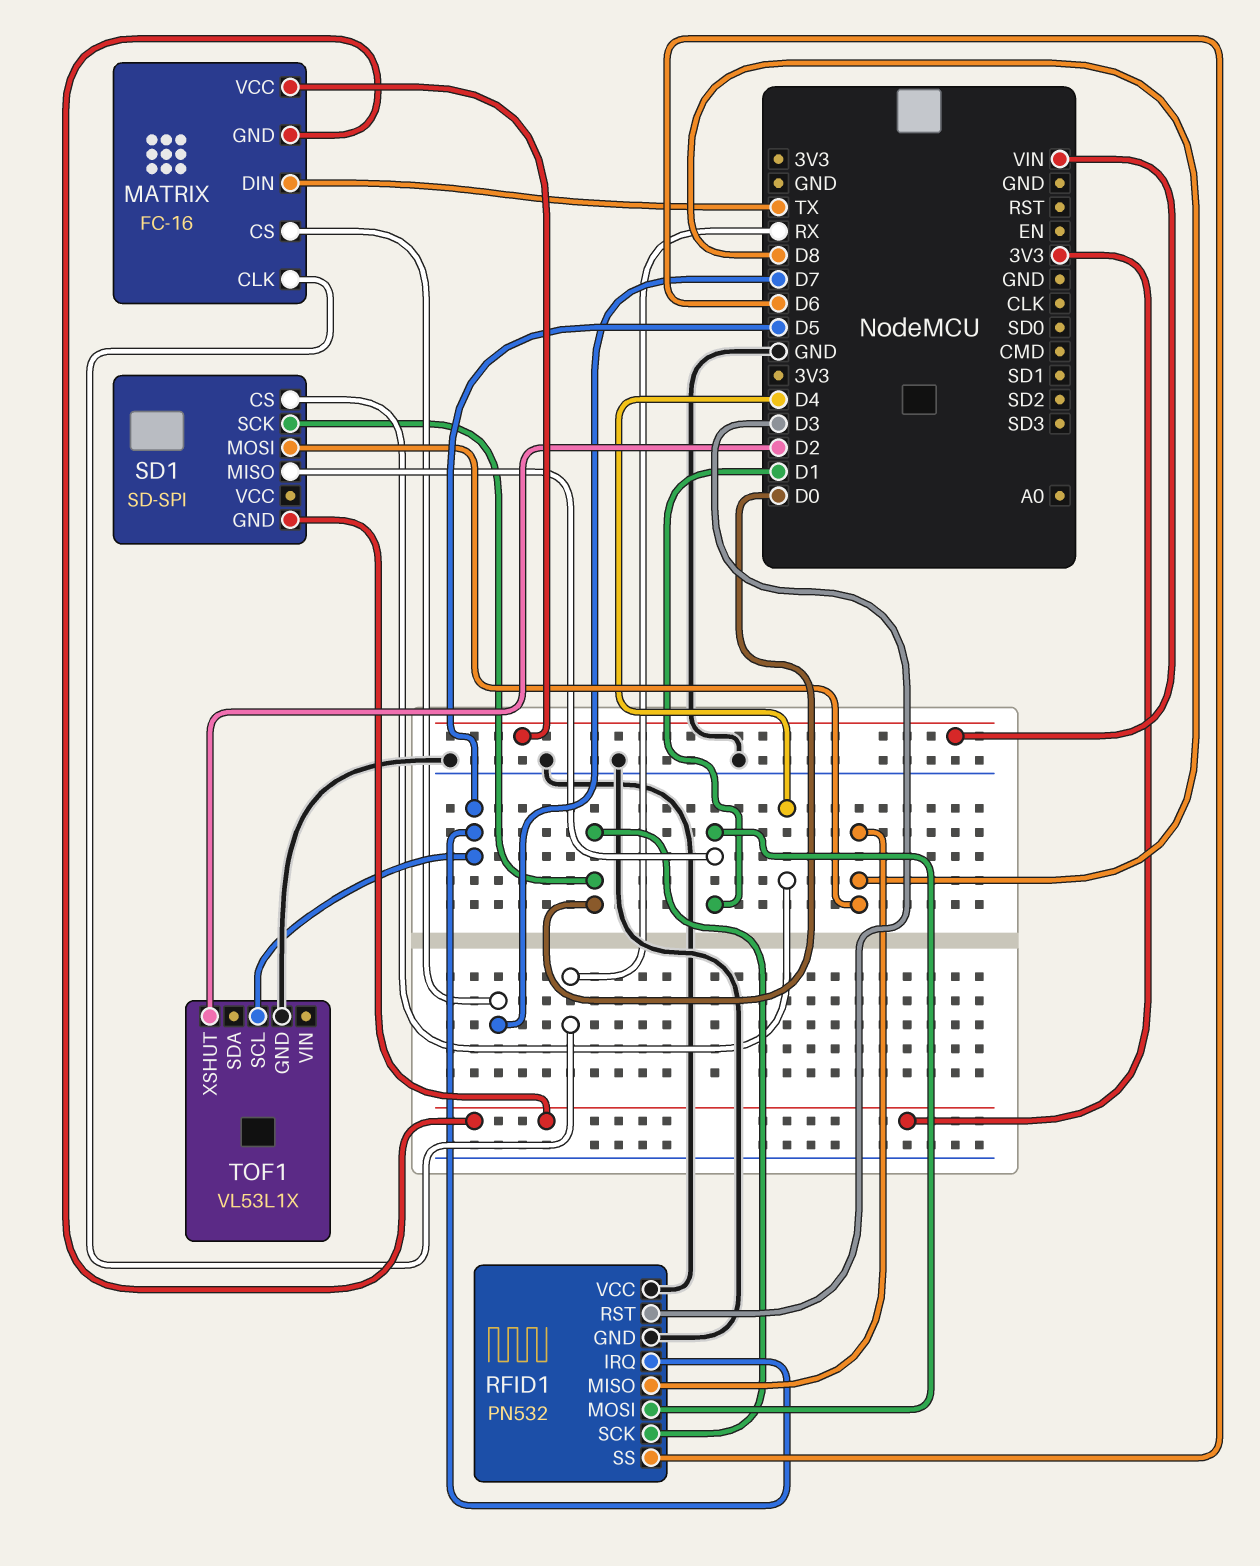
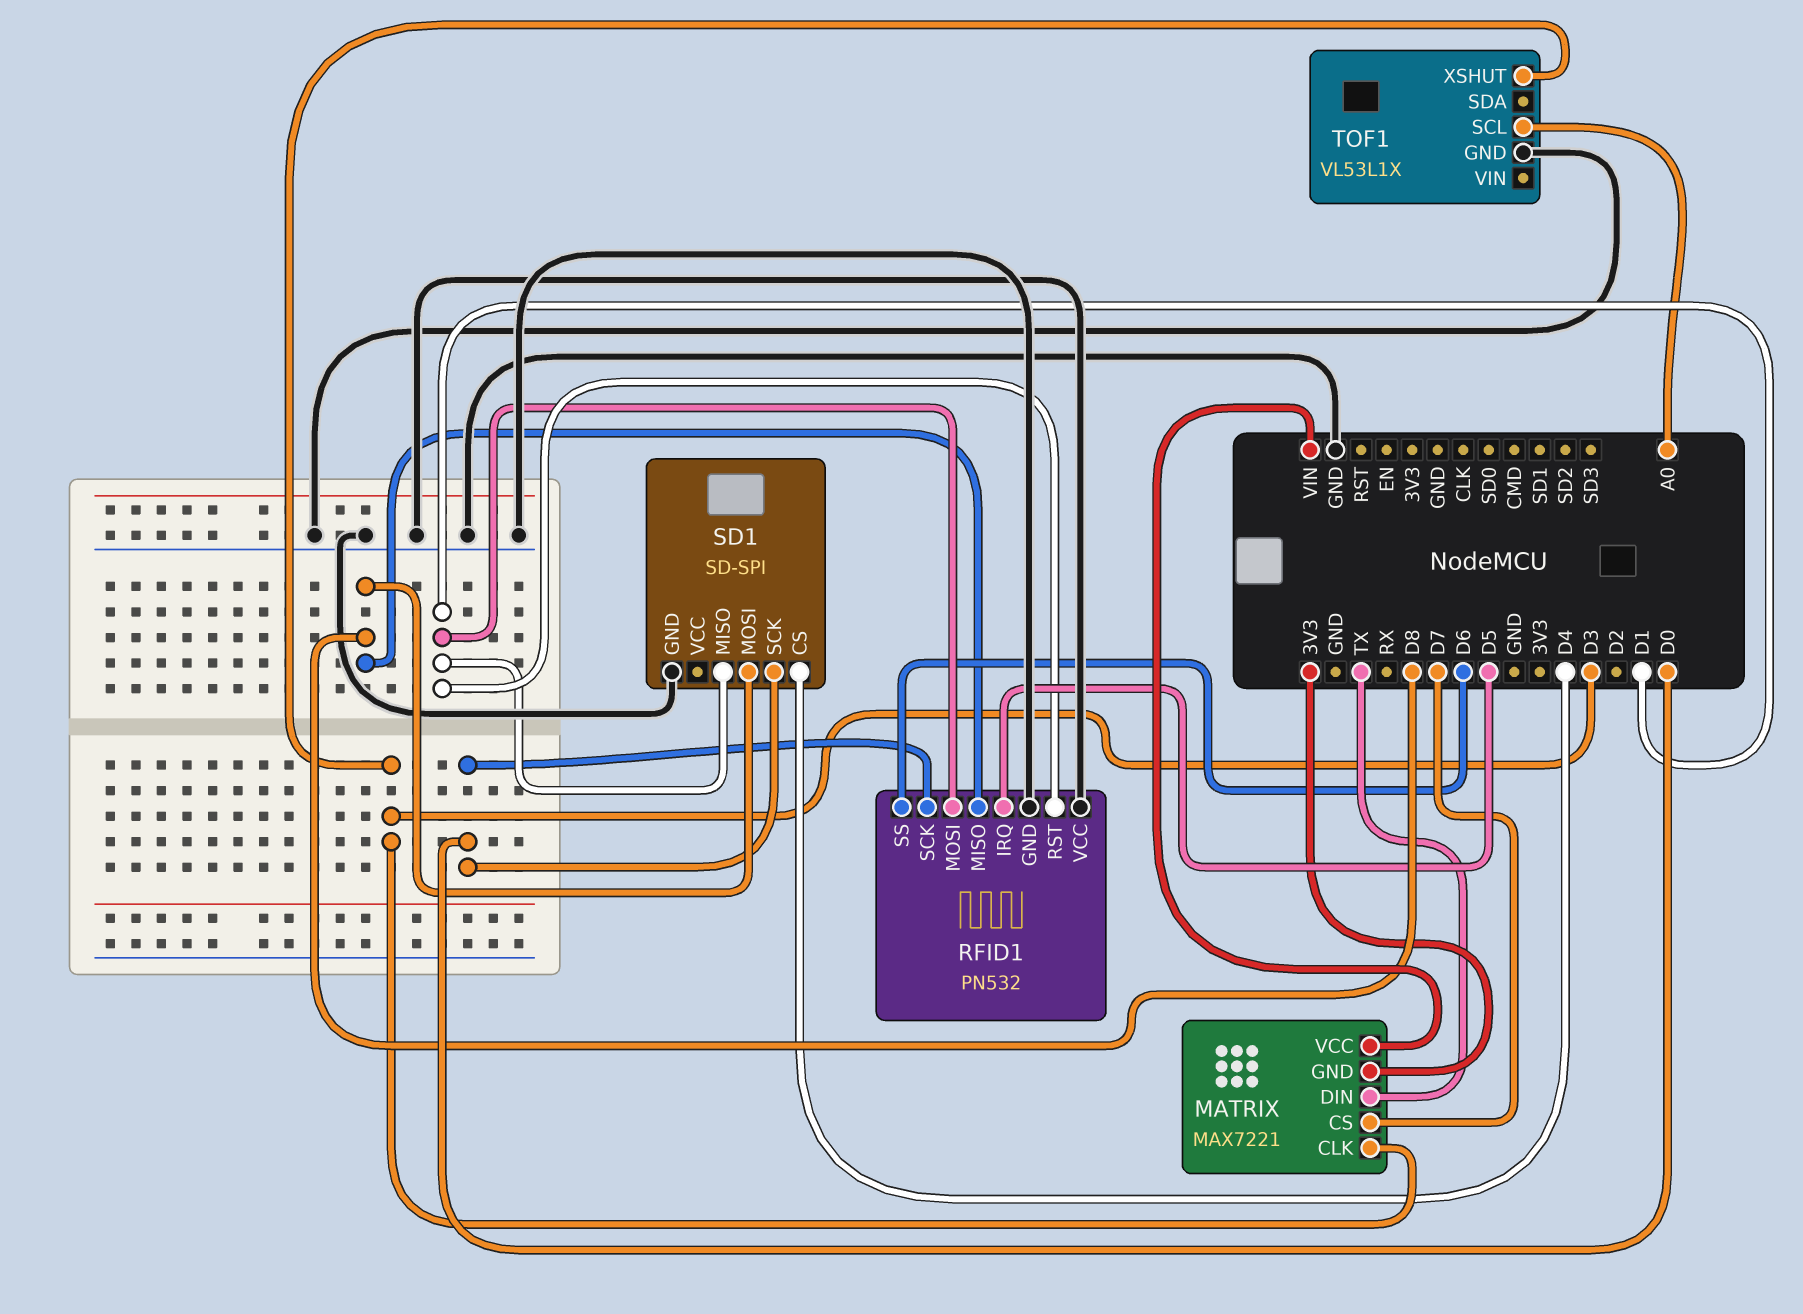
MATRIX: FC-16 -> MAX7221
MATRIX pin CLK: RX -> D3
RFID1 pin RST: D3 -> D1
SD1 pin GND: 3V3 -> GND
TOF1 pin SCL: D5 -> A0
TOF1 pin XSHUT: D2 -> D3

